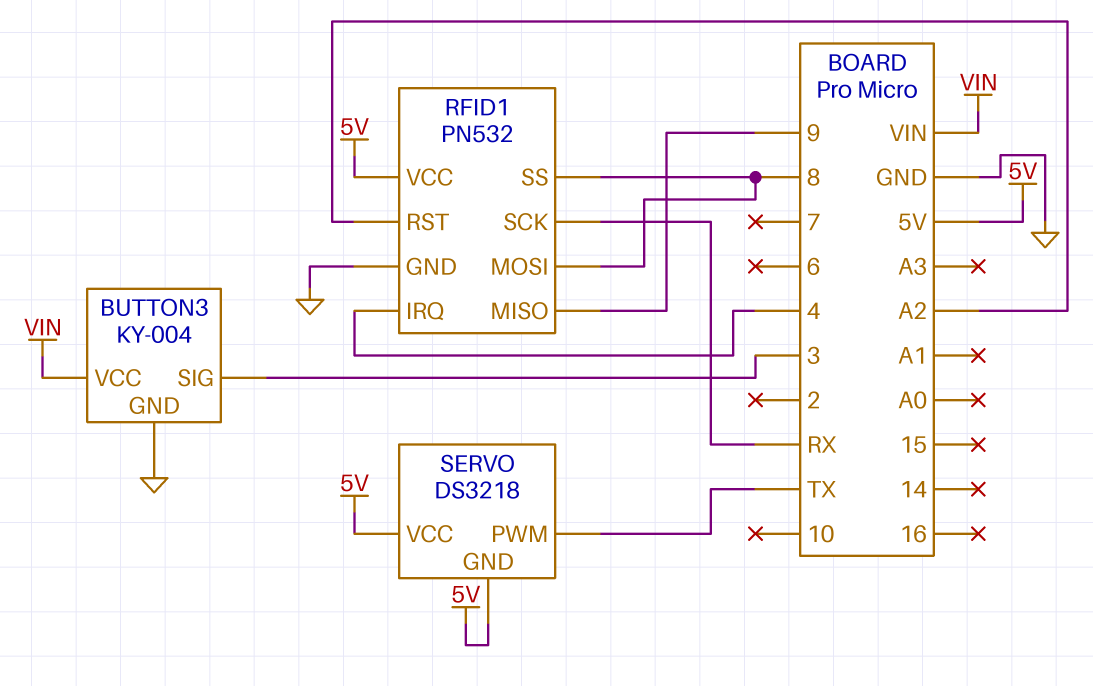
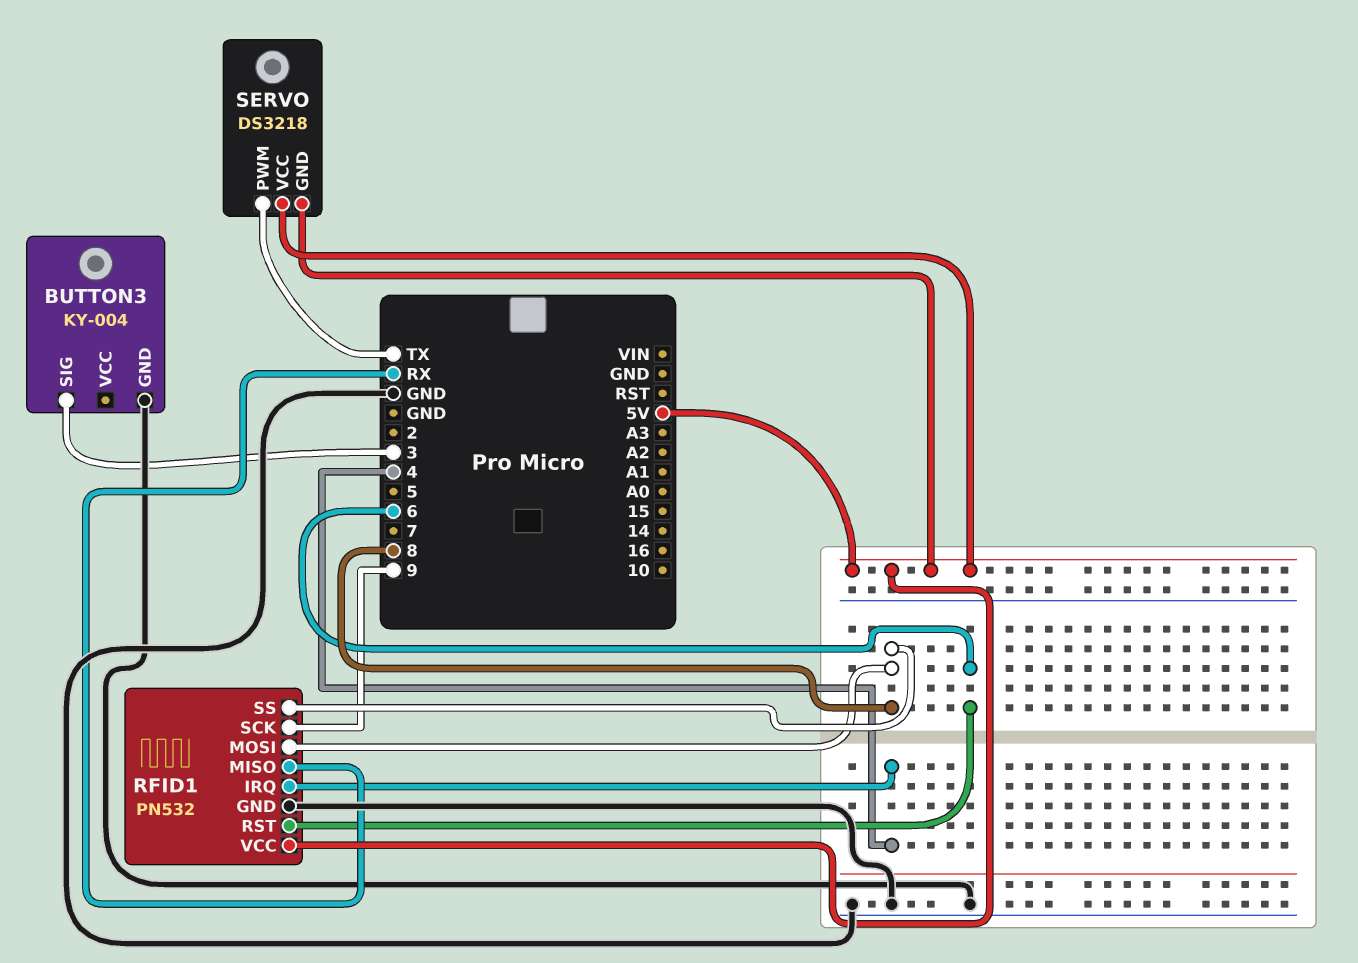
BUTTON3 pin VCC: VIN -> none
RFID1 pin MISO: 9 -> RX
RFID1 pin RST: A2 -> 6
RFID1 pin SCK: RX -> 9

